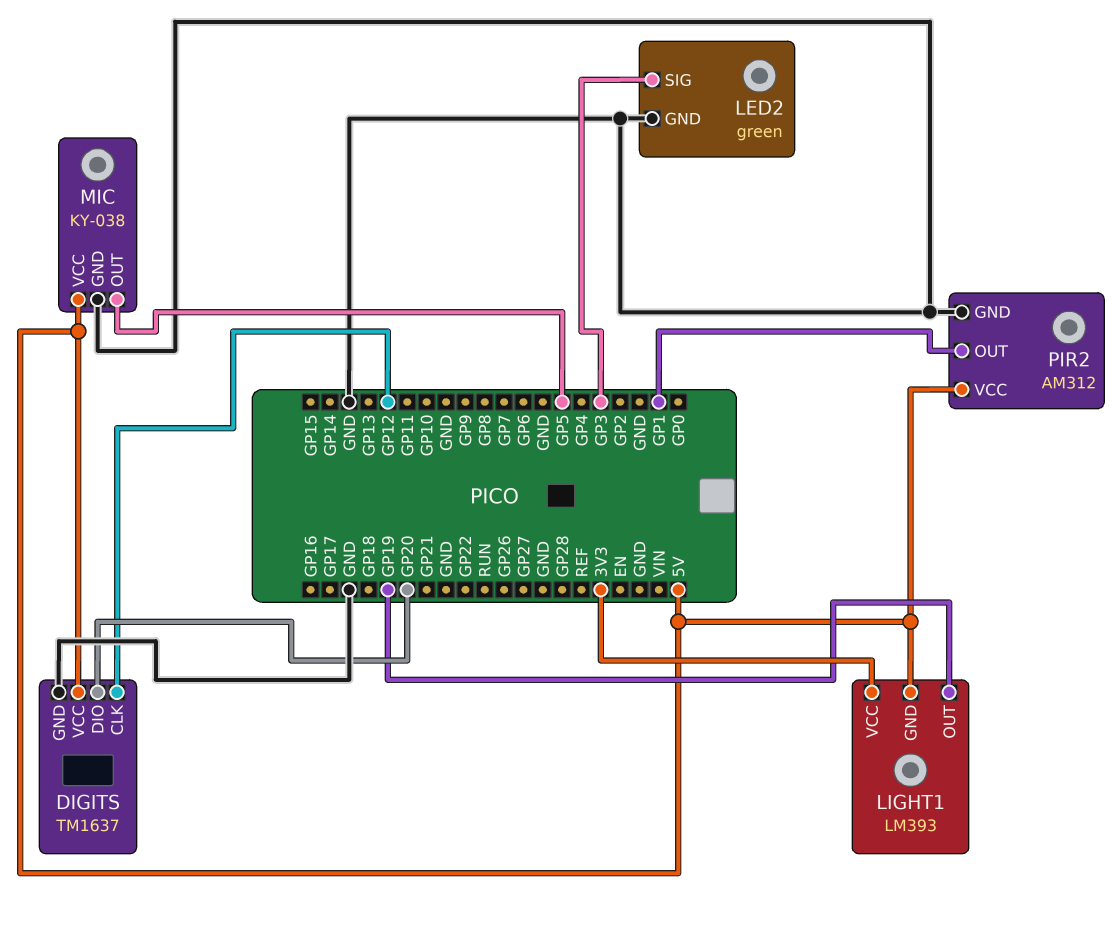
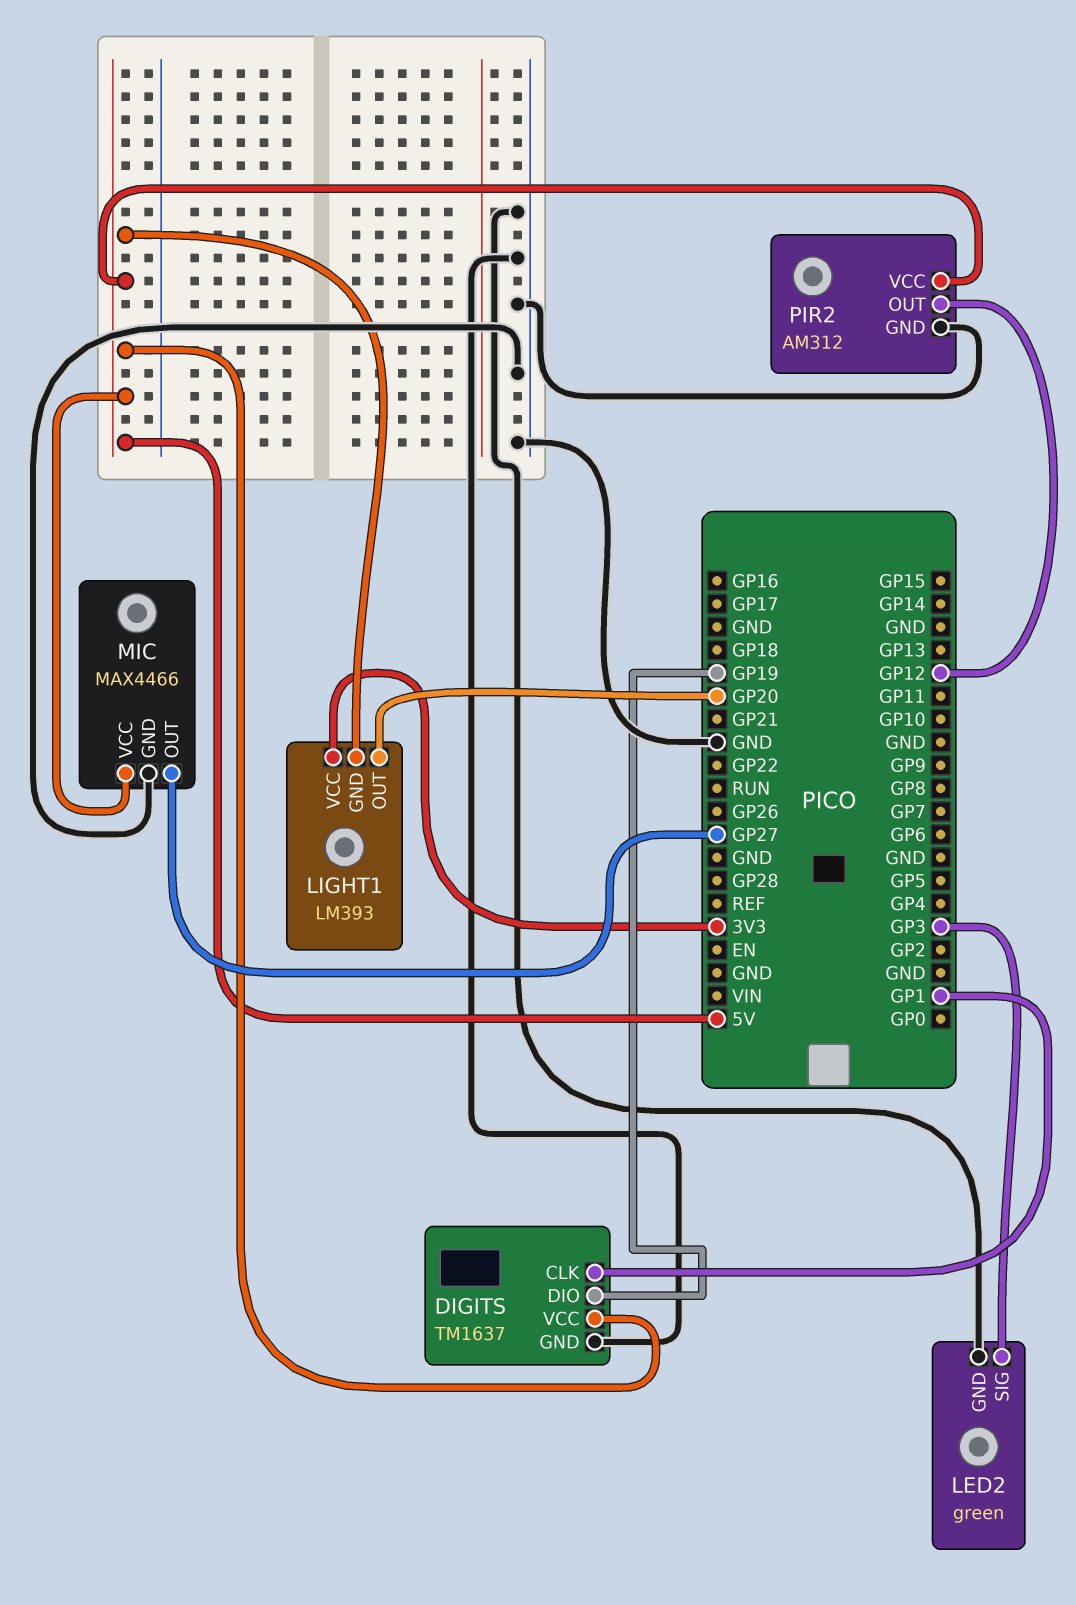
DIGITS pin CLK: GP12 -> GP1
DIGITS pin DIO: GP20 -> GP19
LIGHT1 pin OUT: GP19 -> GP20
MIC: KY-038 -> MAX4466
MIC pin OUT: GP5 -> GP27
PIR2 pin OUT: GP1 -> GP12

